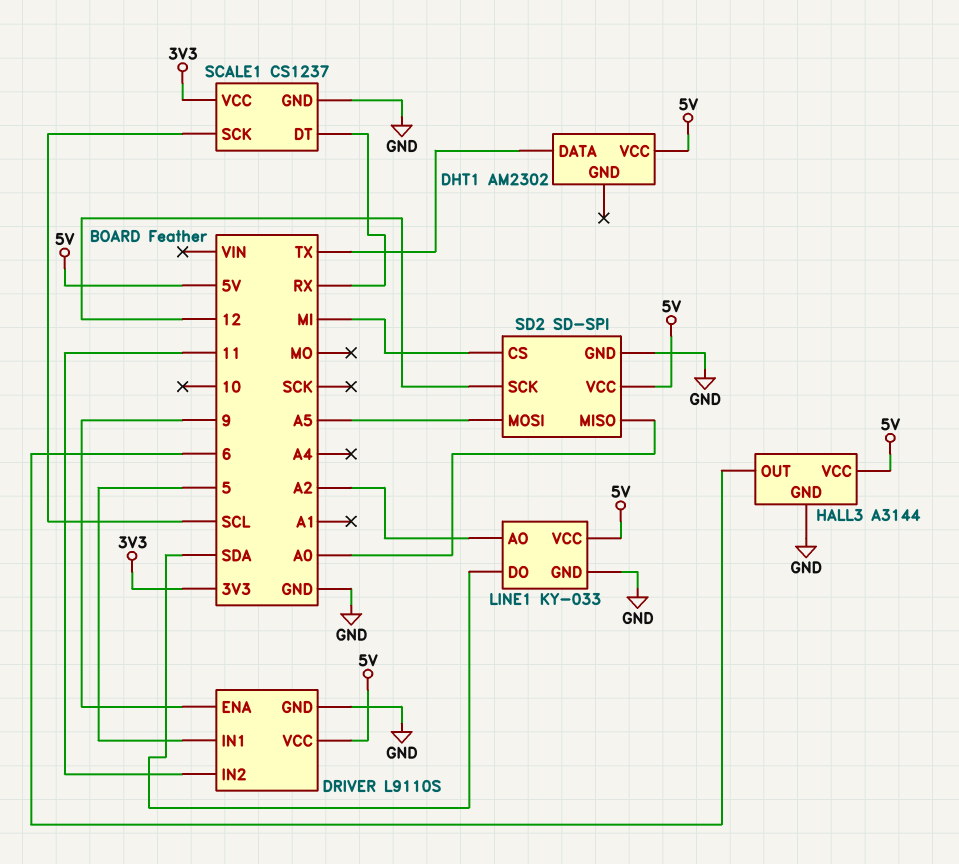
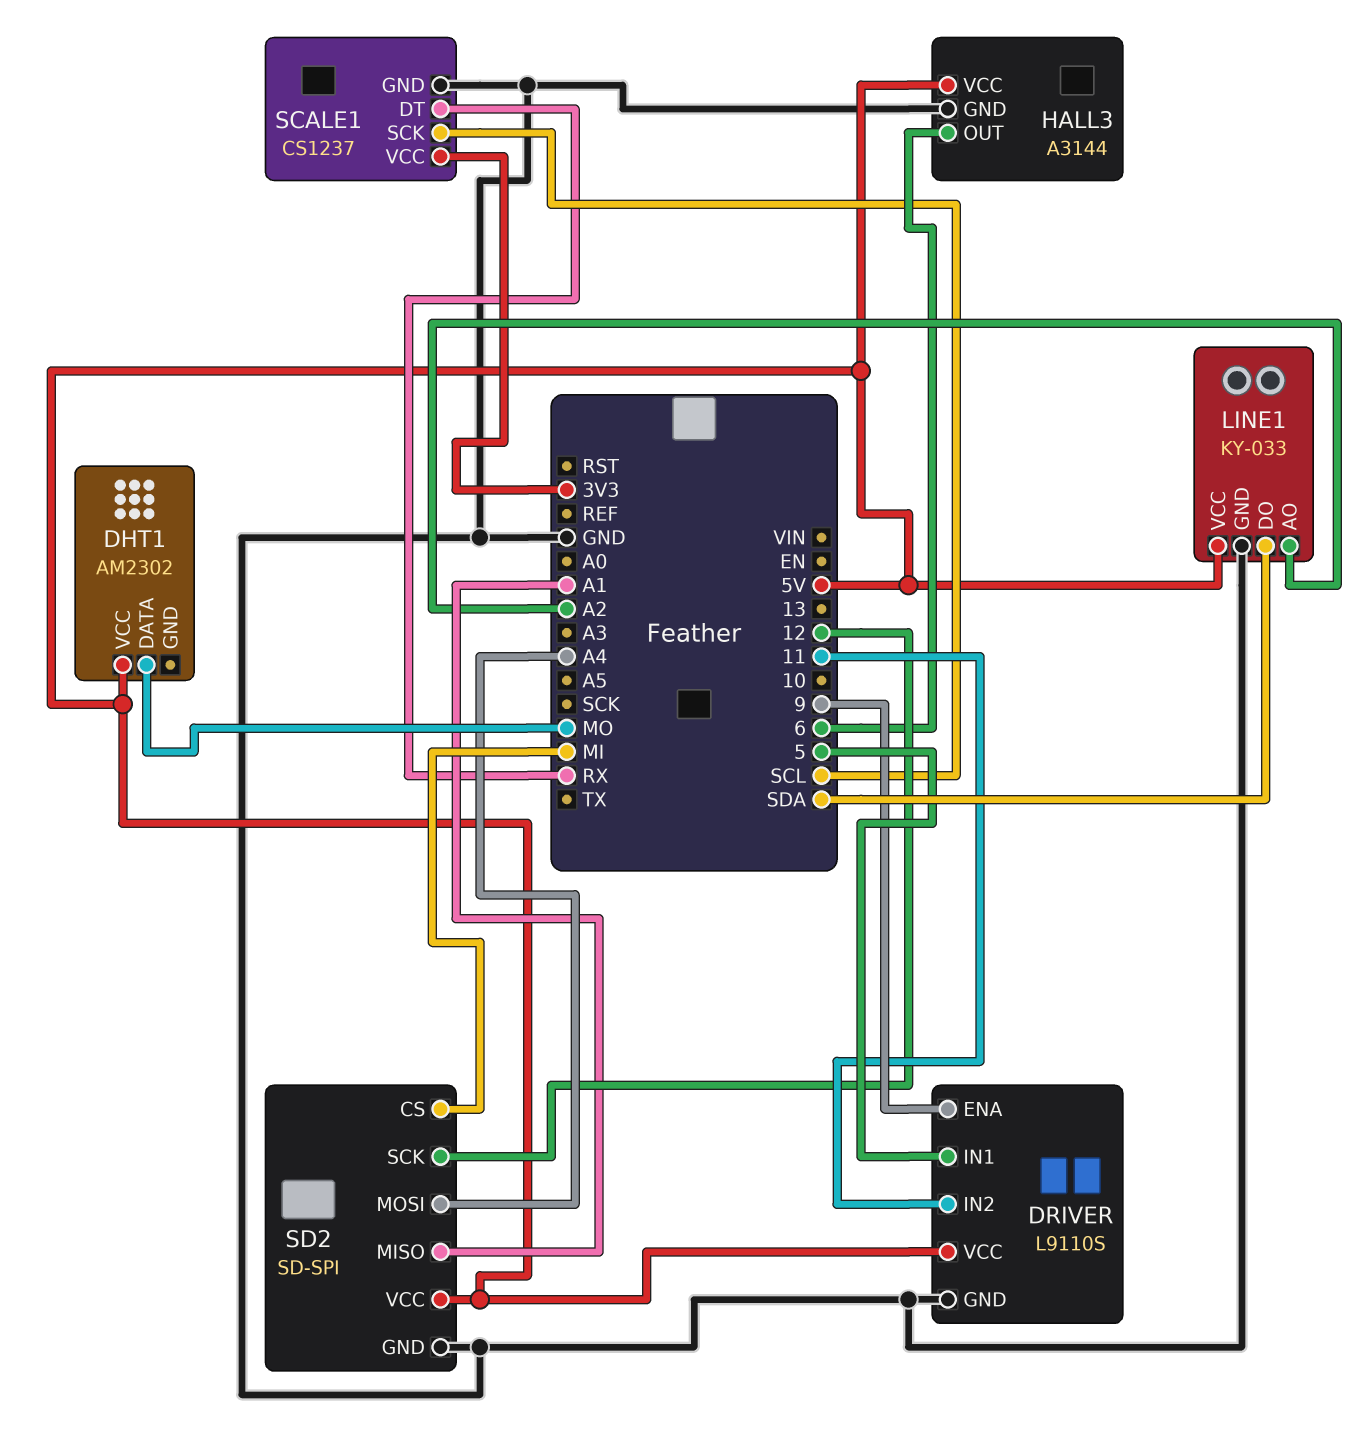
DHT1 pin DATA: TX -> MO
SD2 pin MISO: A0 -> A1
SD2 pin MOSI: A5 -> A4

